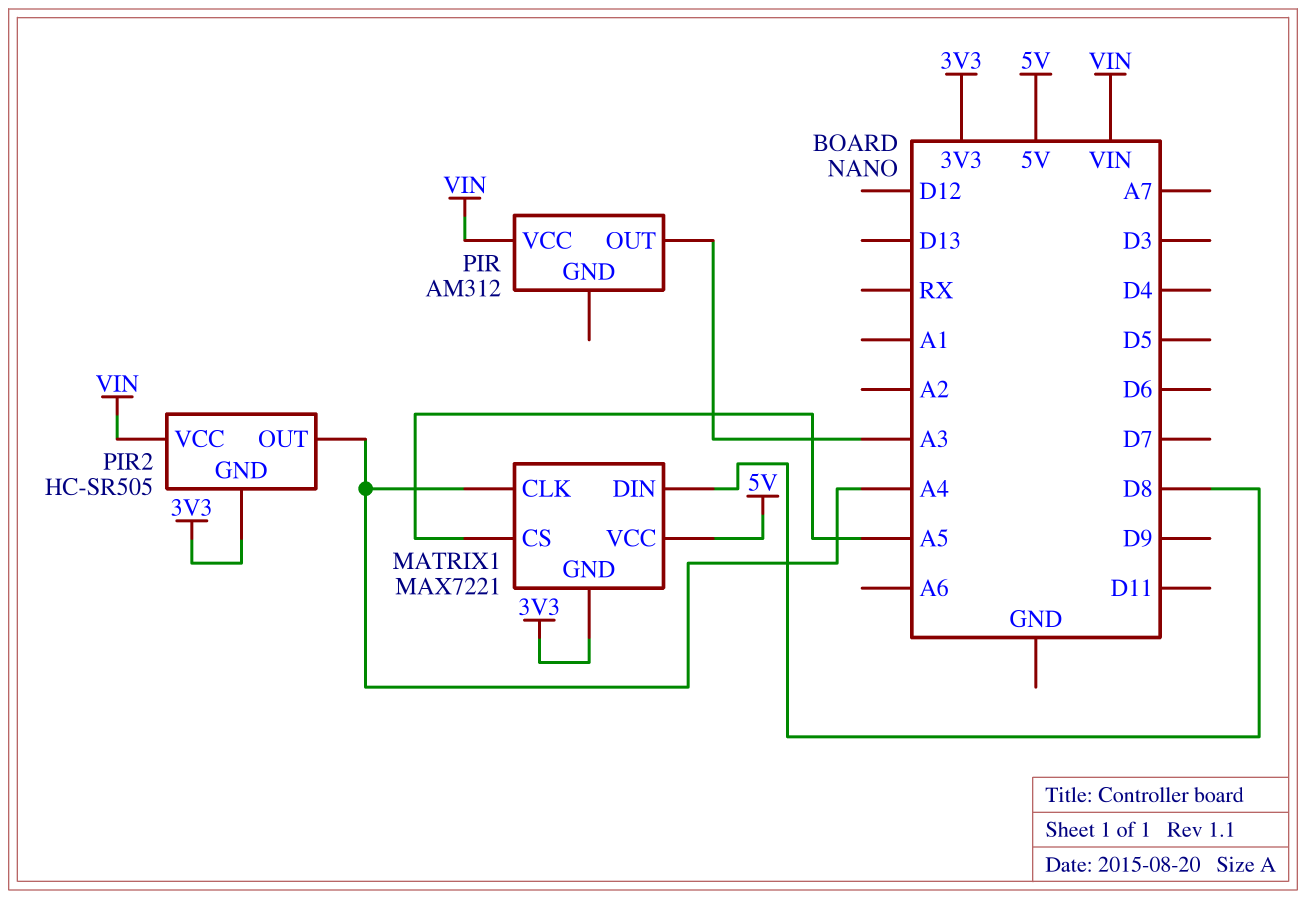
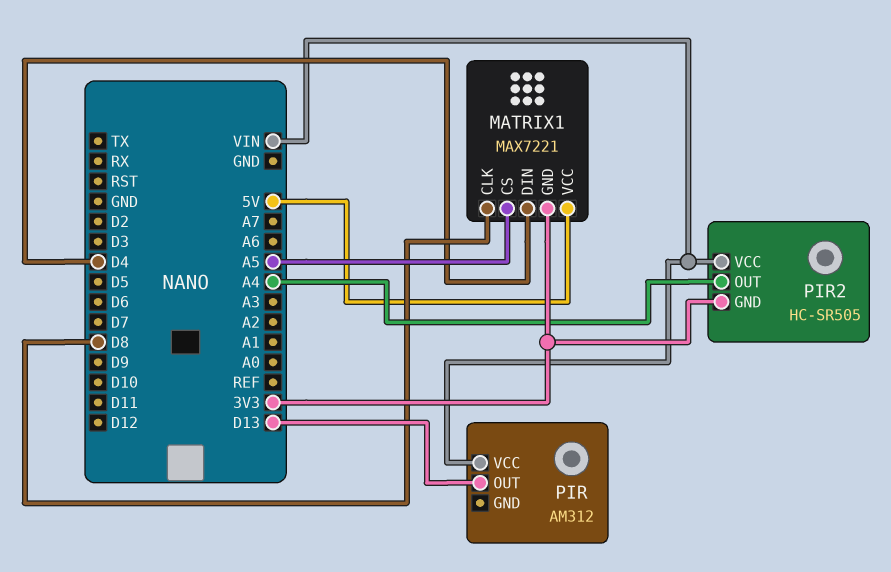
MATRIX1 pin CLK: A4 -> D8
MATRIX1 pin DIN: D8 -> D4
PIR pin OUT: A3 -> D13

